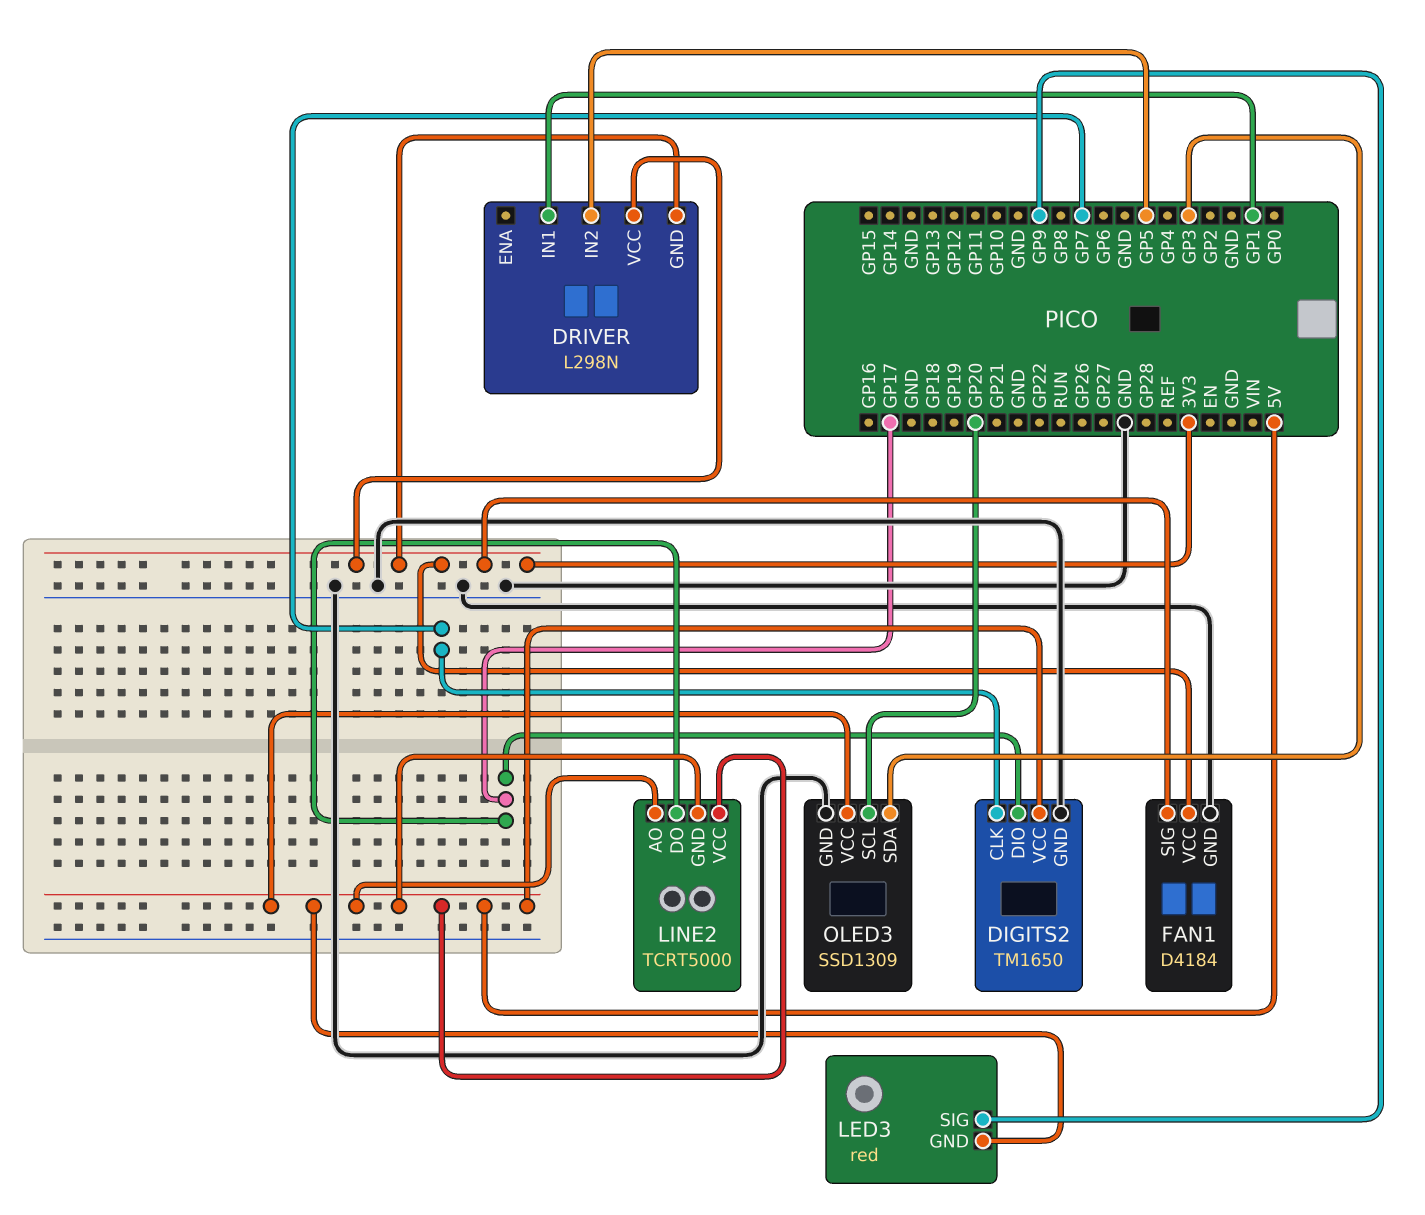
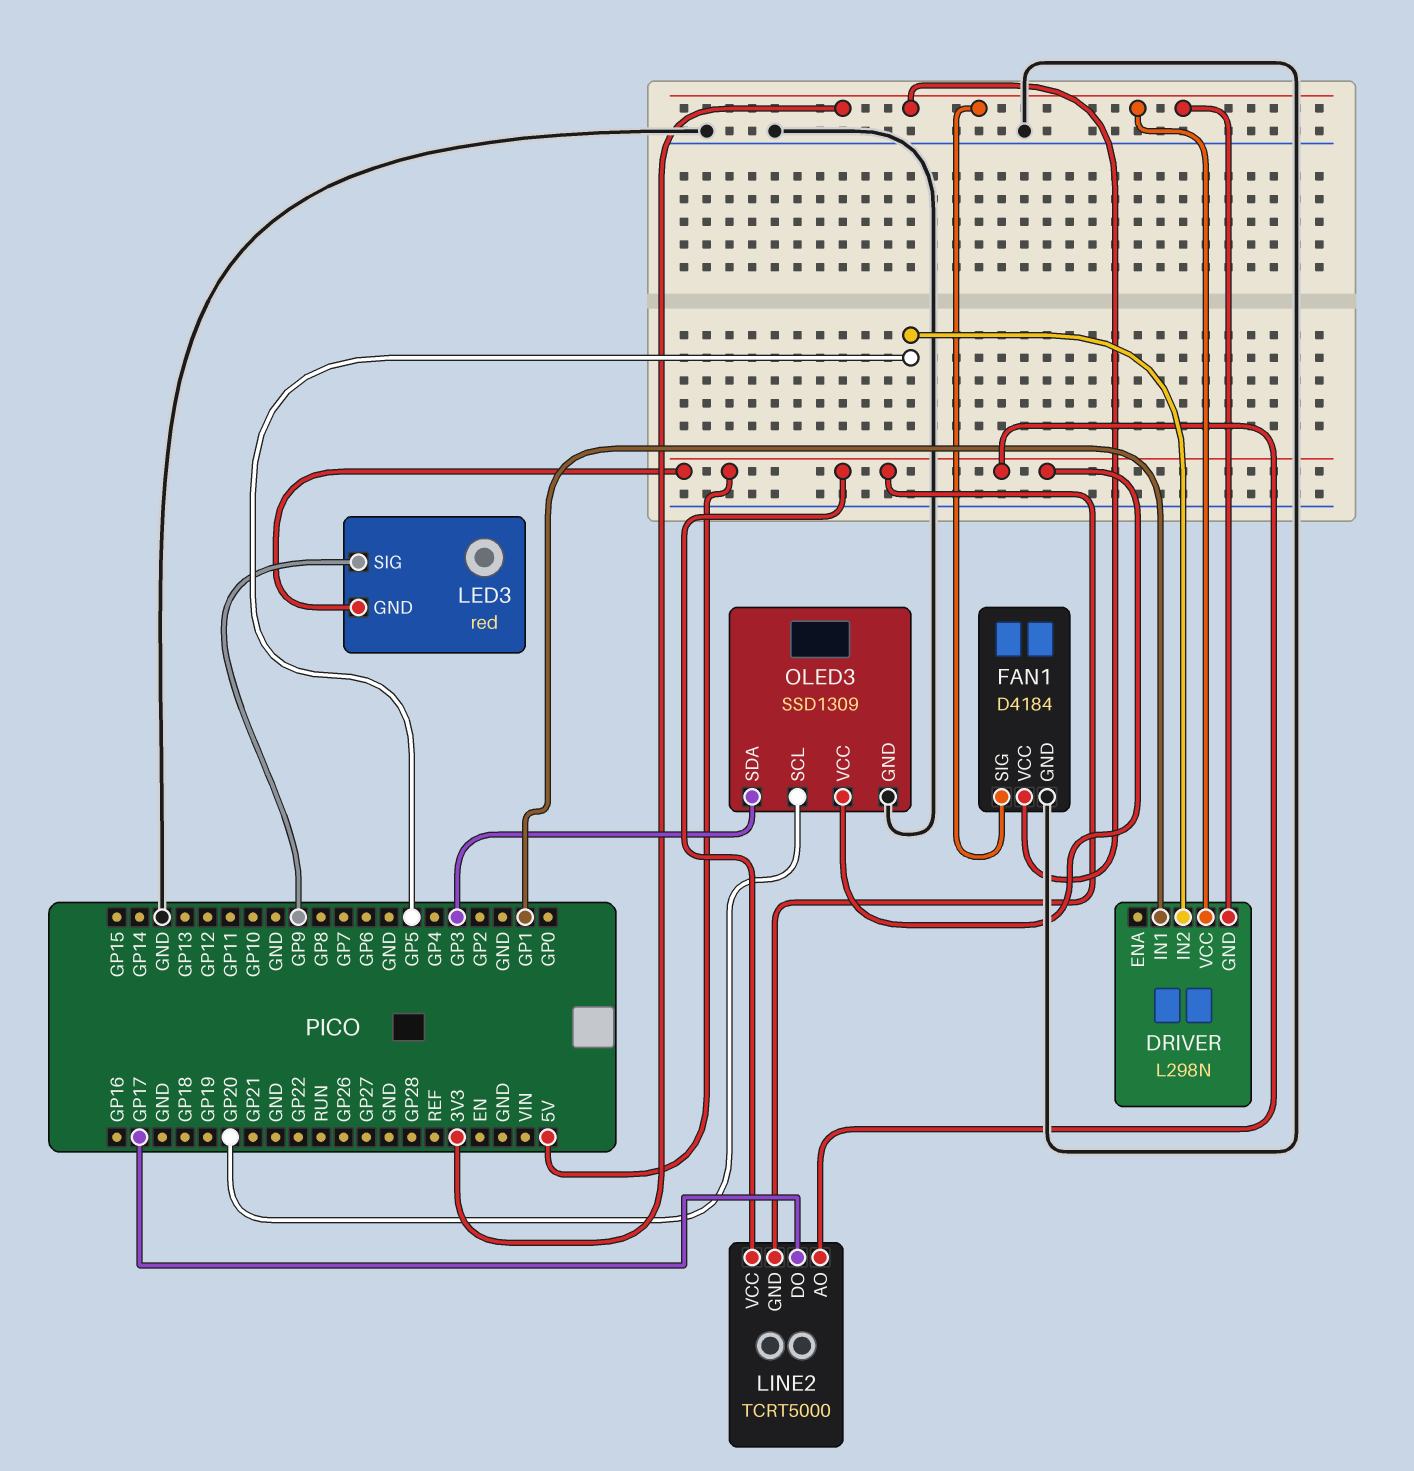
DIGITS2: TM1650 -> none
DIGITS2 pin CLK: GP7 -> none
DIGITS2 pin DIO: GP17 -> none
DIGITS2 pin GND: GND -> none
DIGITS2 pin VCC: 5V -> none

